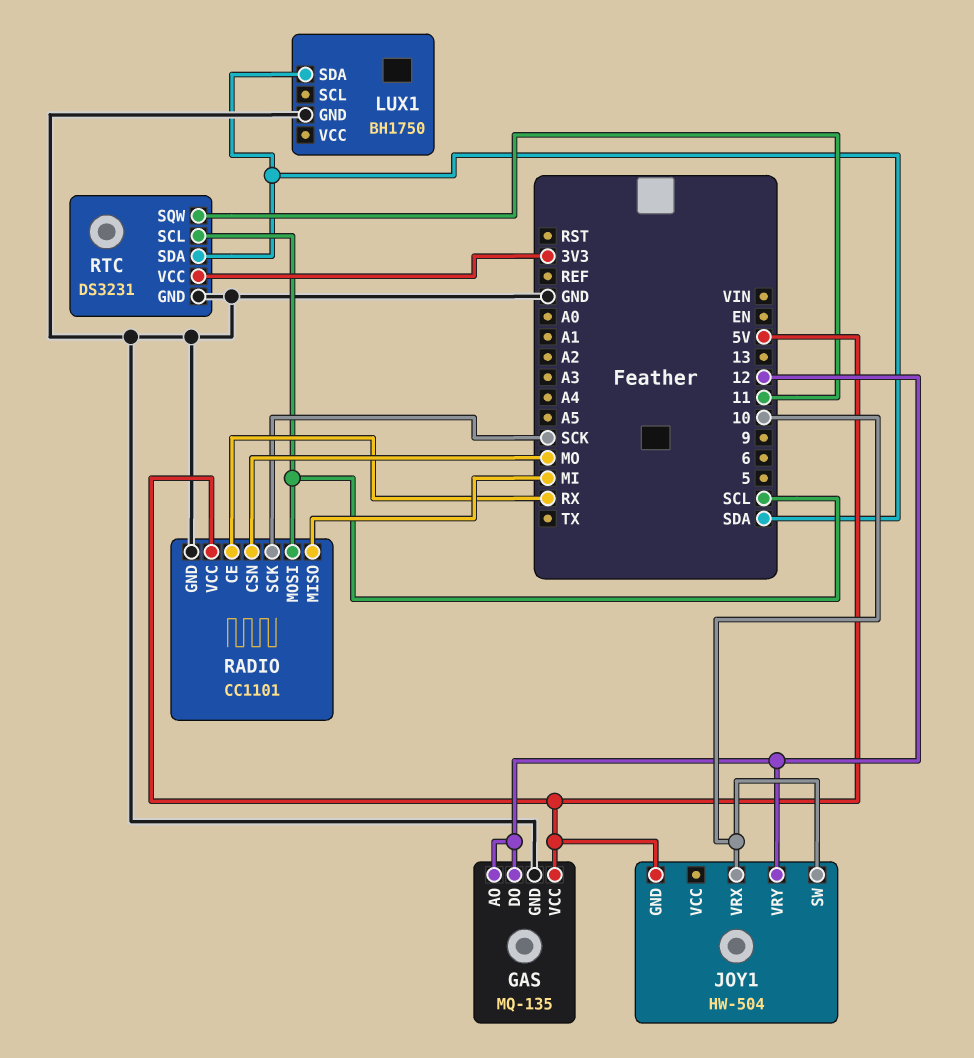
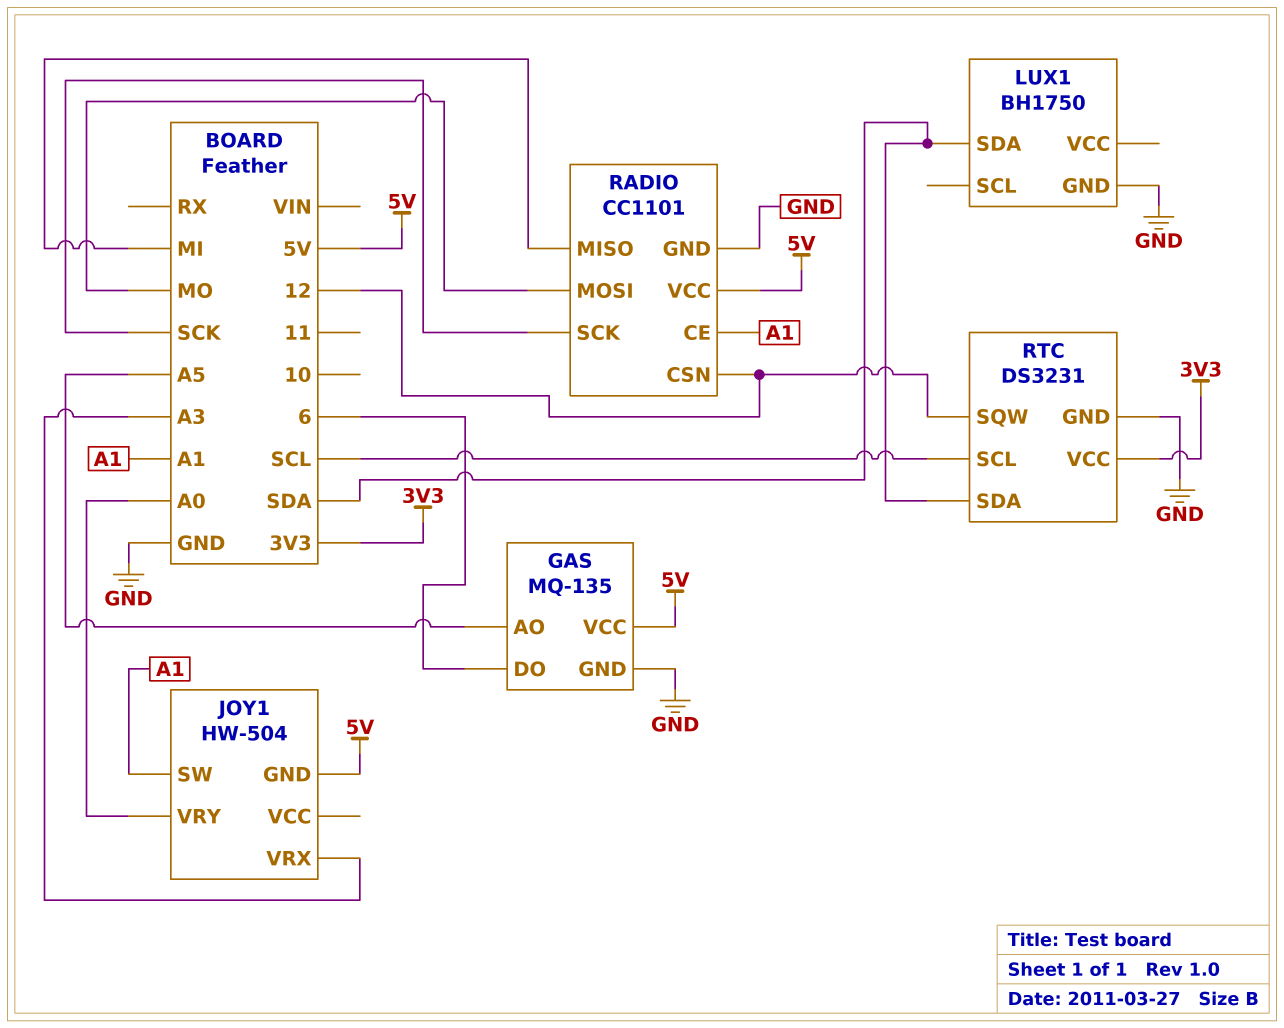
GAS pin AO: 12 -> A5
GAS pin DO: 12 -> 6
JOY1 pin SW: 10 -> A1
JOY1 pin VRX: 10 -> A3
JOY1 pin VRY: 12 -> A0
RADIO pin CE: RX -> A1
RADIO pin CSN: MO -> 12
RADIO pin MOSI: SCL -> MO
RTC pin SQW: 11 -> 12

